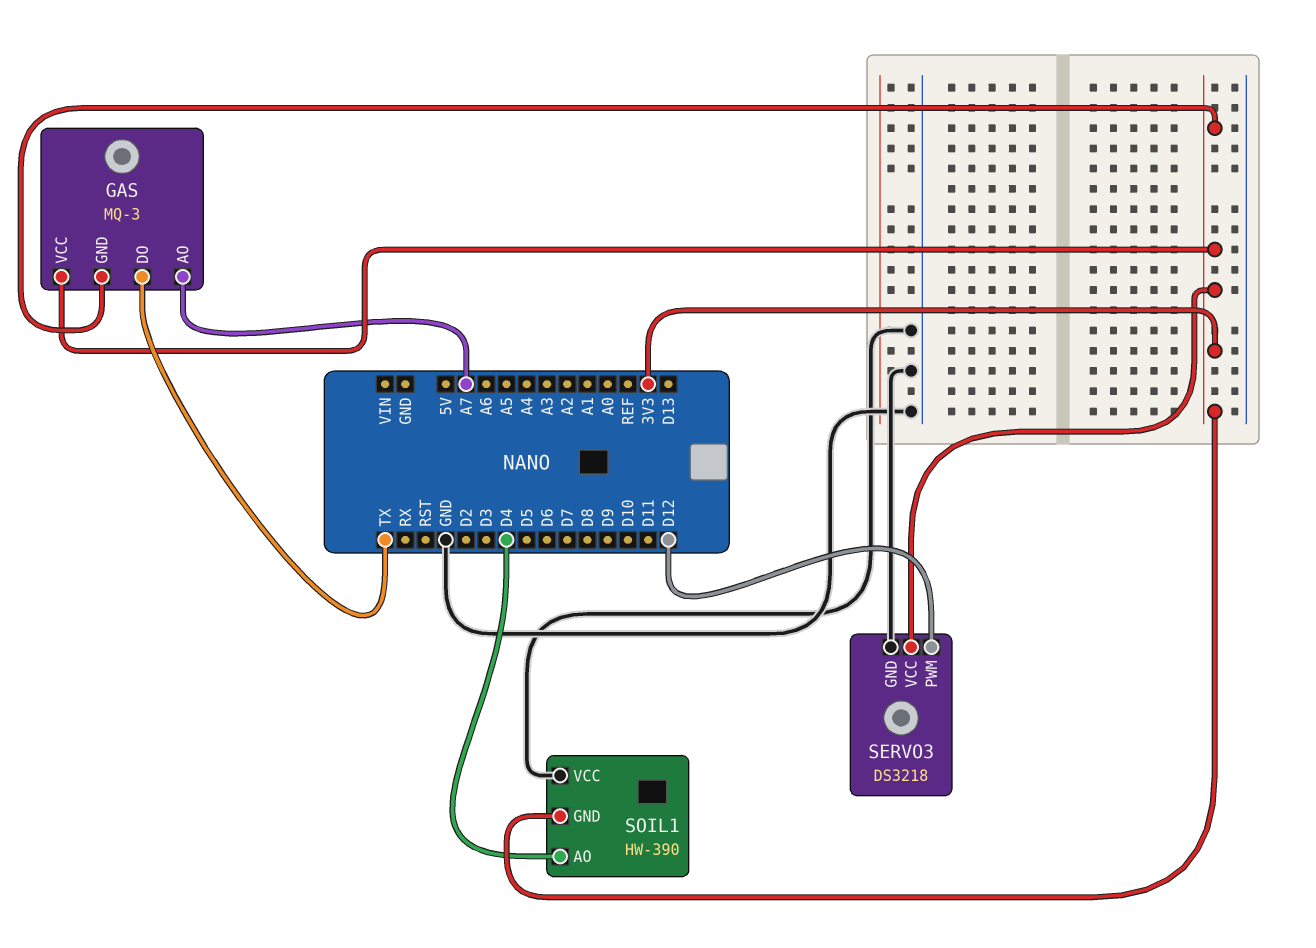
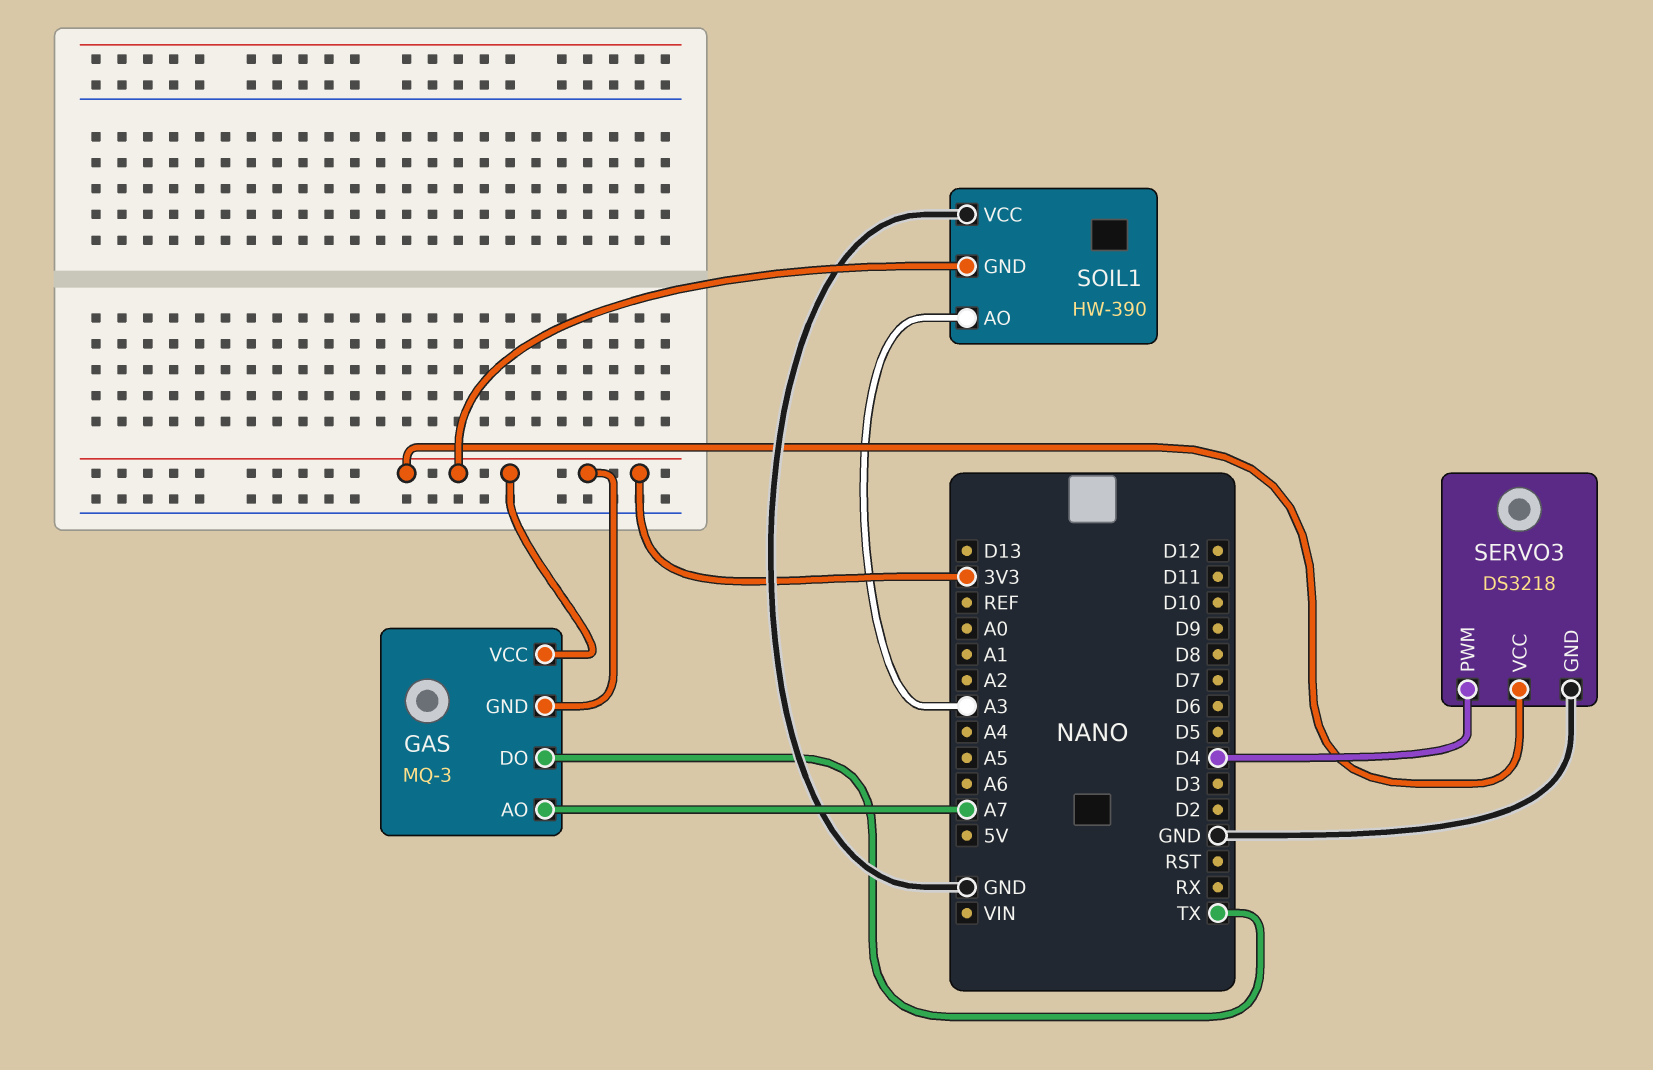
SERVO3 pin PWM: D12 -> D4
SOIL1 pin AO: D4 -> A3

